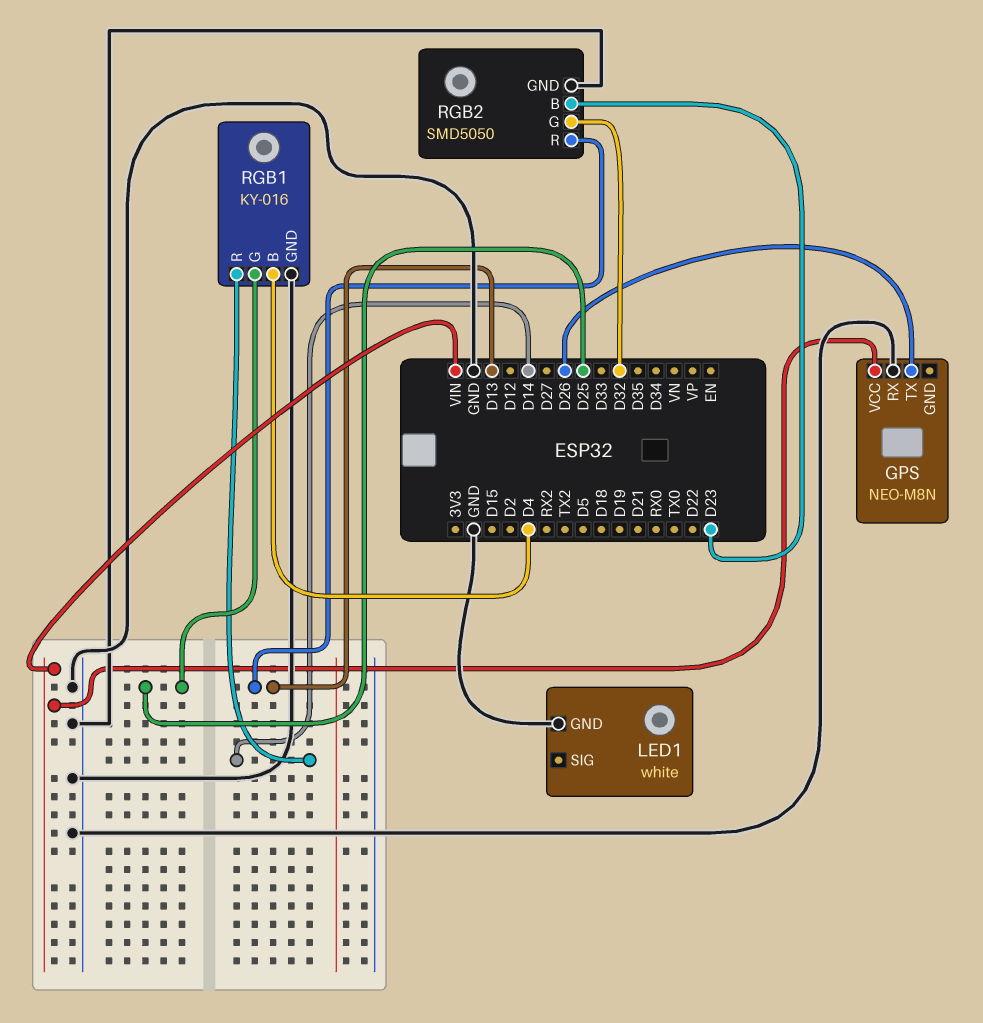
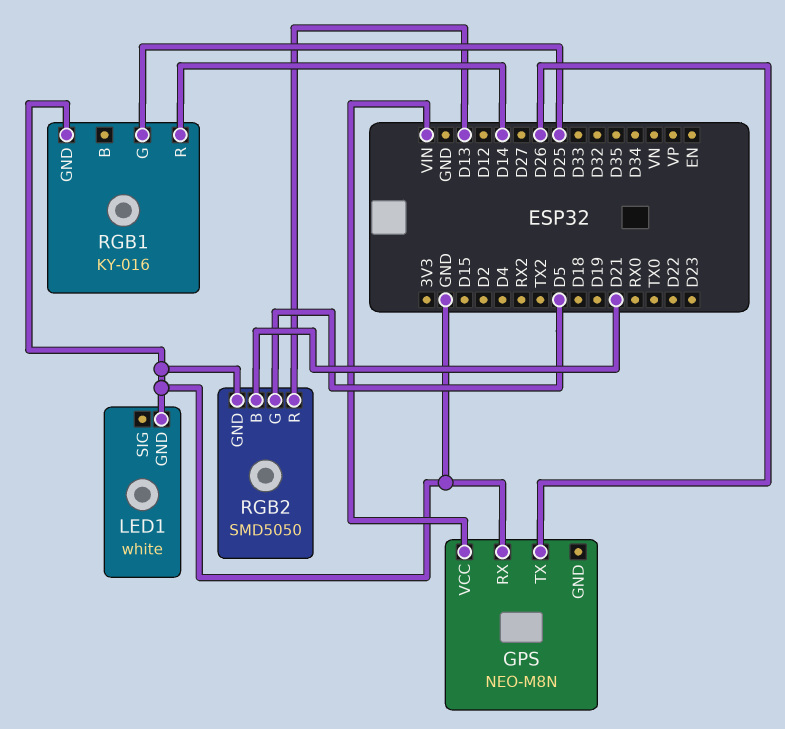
RGB1 pin B: D4 -> none
RGB2 pin B: D23 -> D21
RGB2 pin G: D32 -> D5

